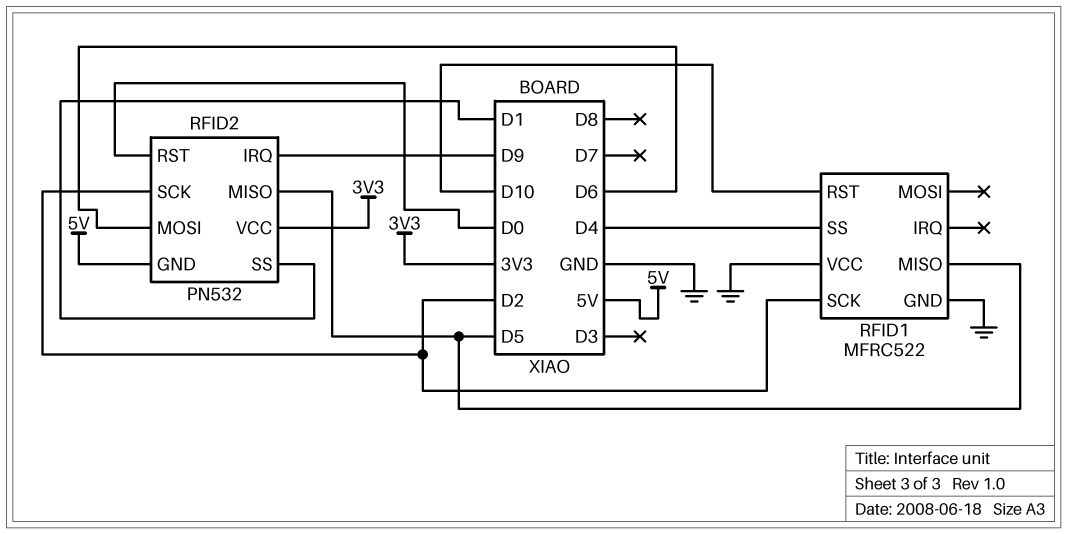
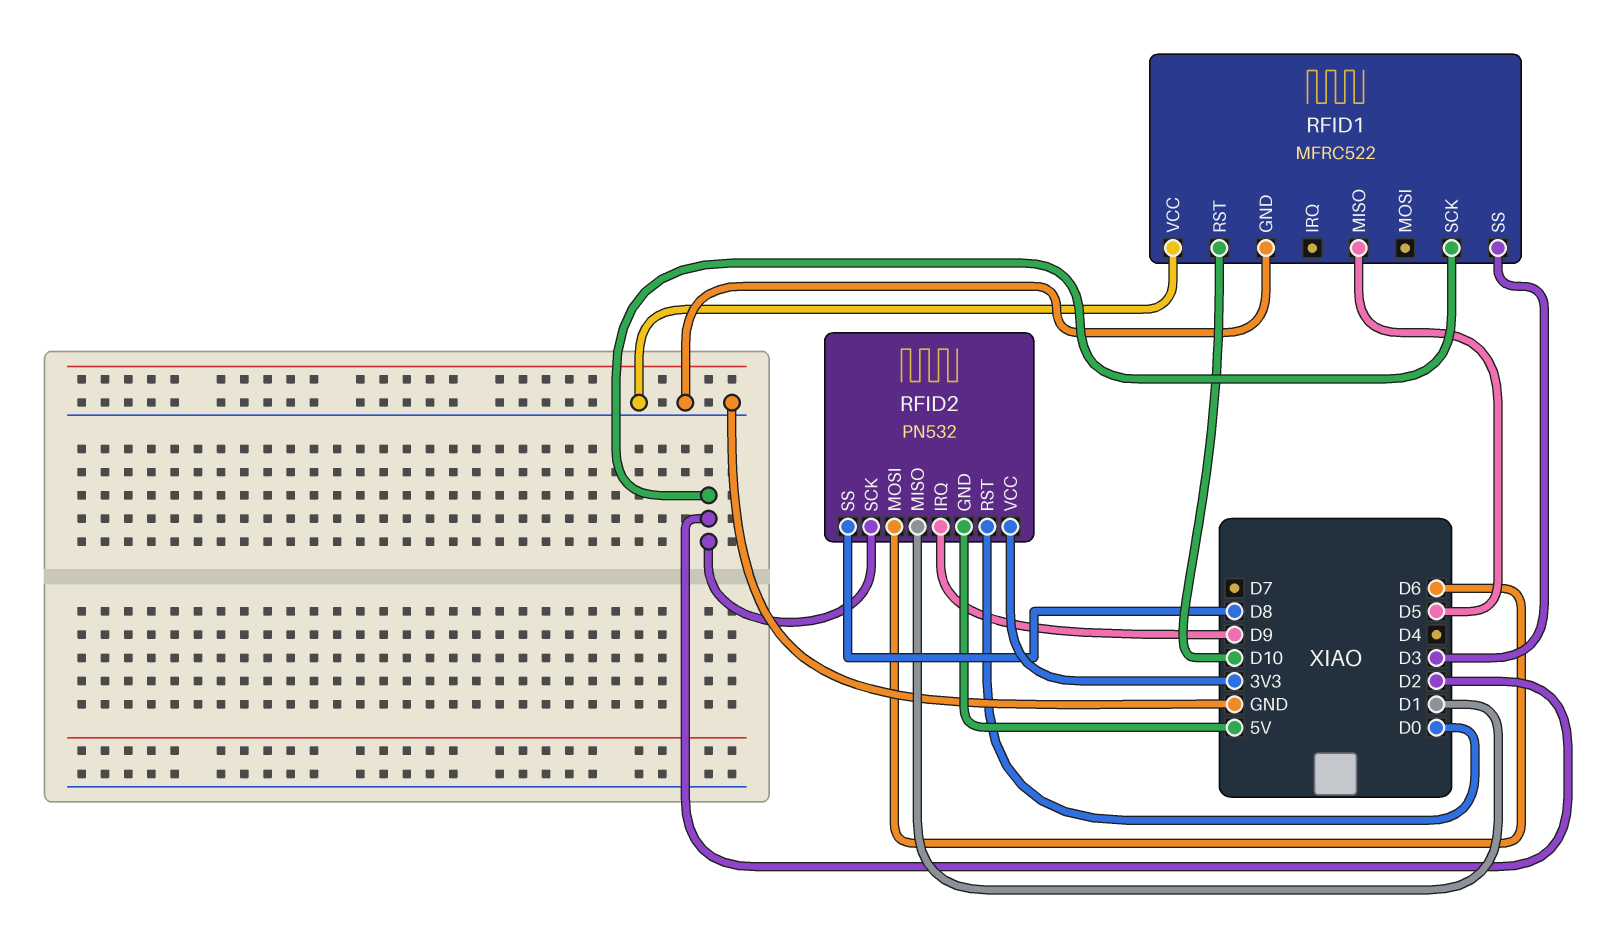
RFID1 pin SS: D4 -> D3
RFID2 pin MISO: D5 -> D1
RFID2 pin SS: D1 -> D8

